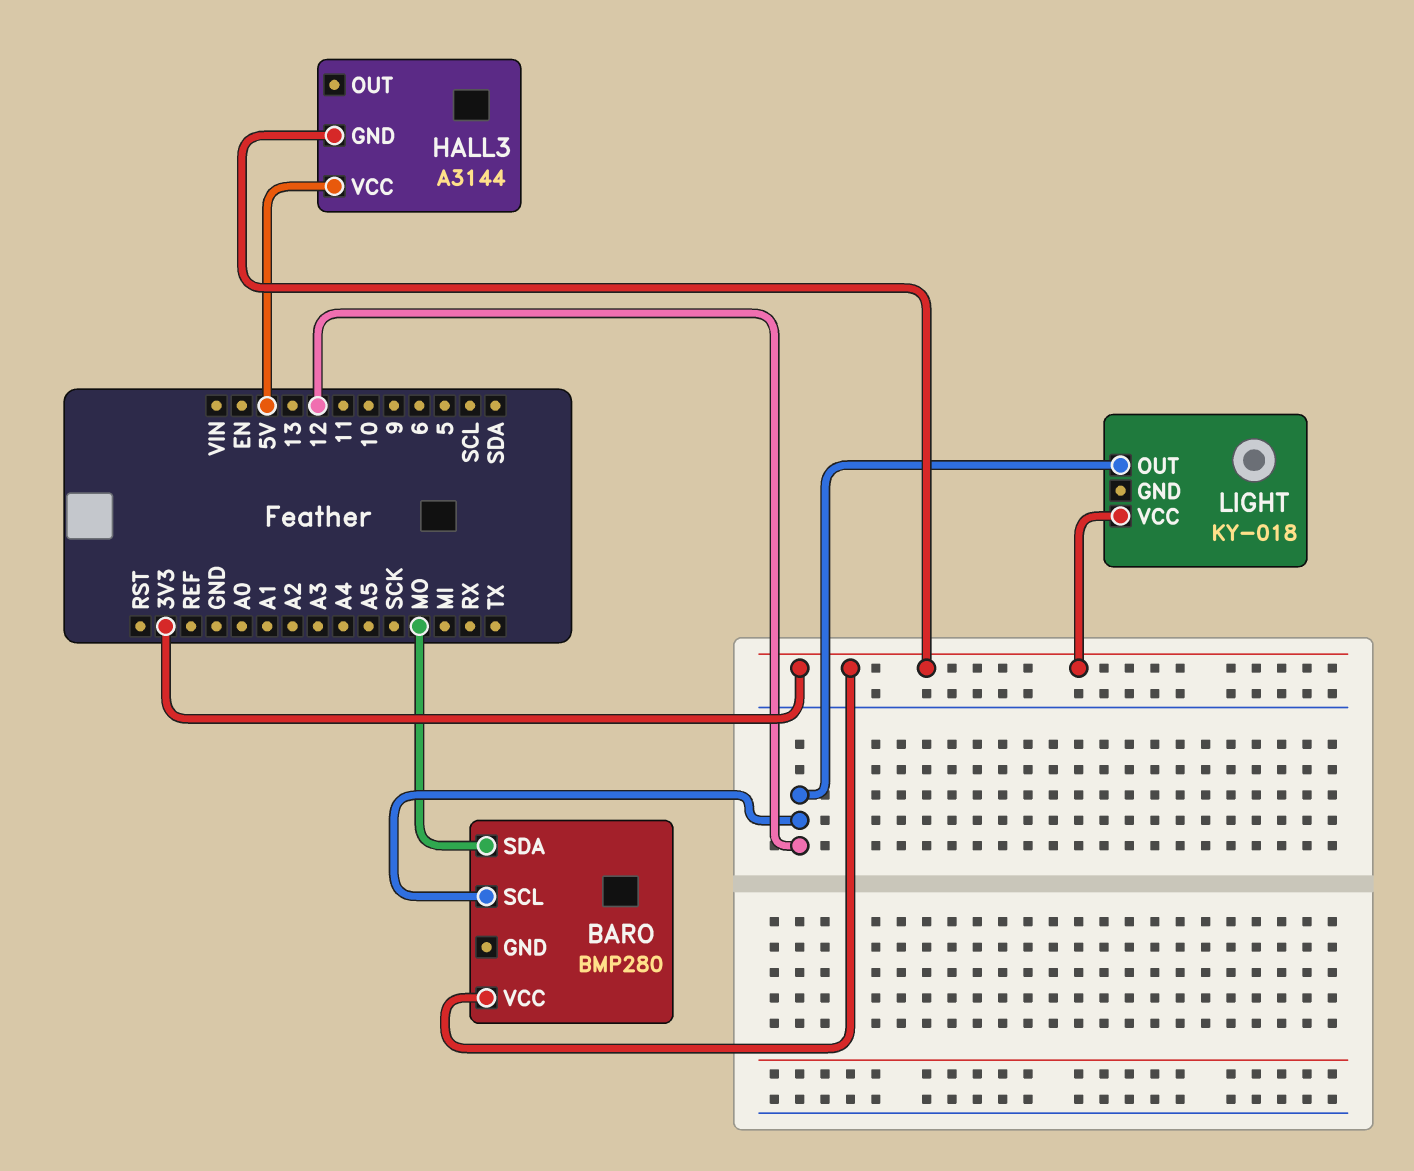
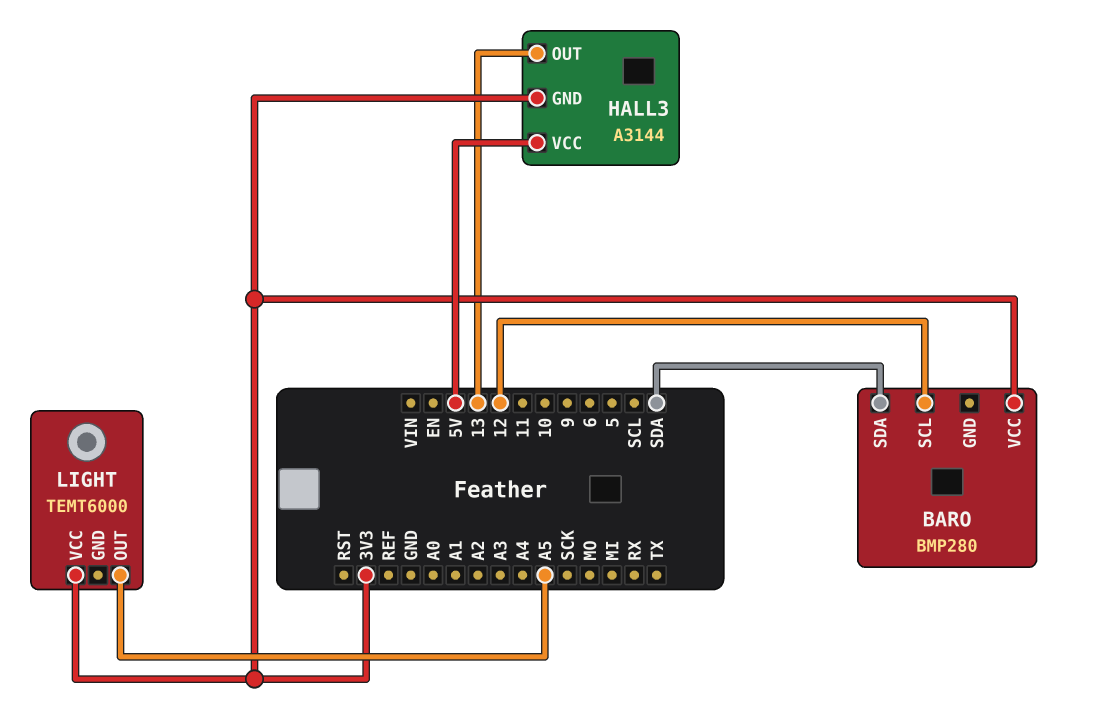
BARO pin SDA: MO -> SDA
HALL3 pin OUT: none -> 13
LIGHT: KY-018 -> TEMT6000
LIGHT pin OUT: 12 -> A5

